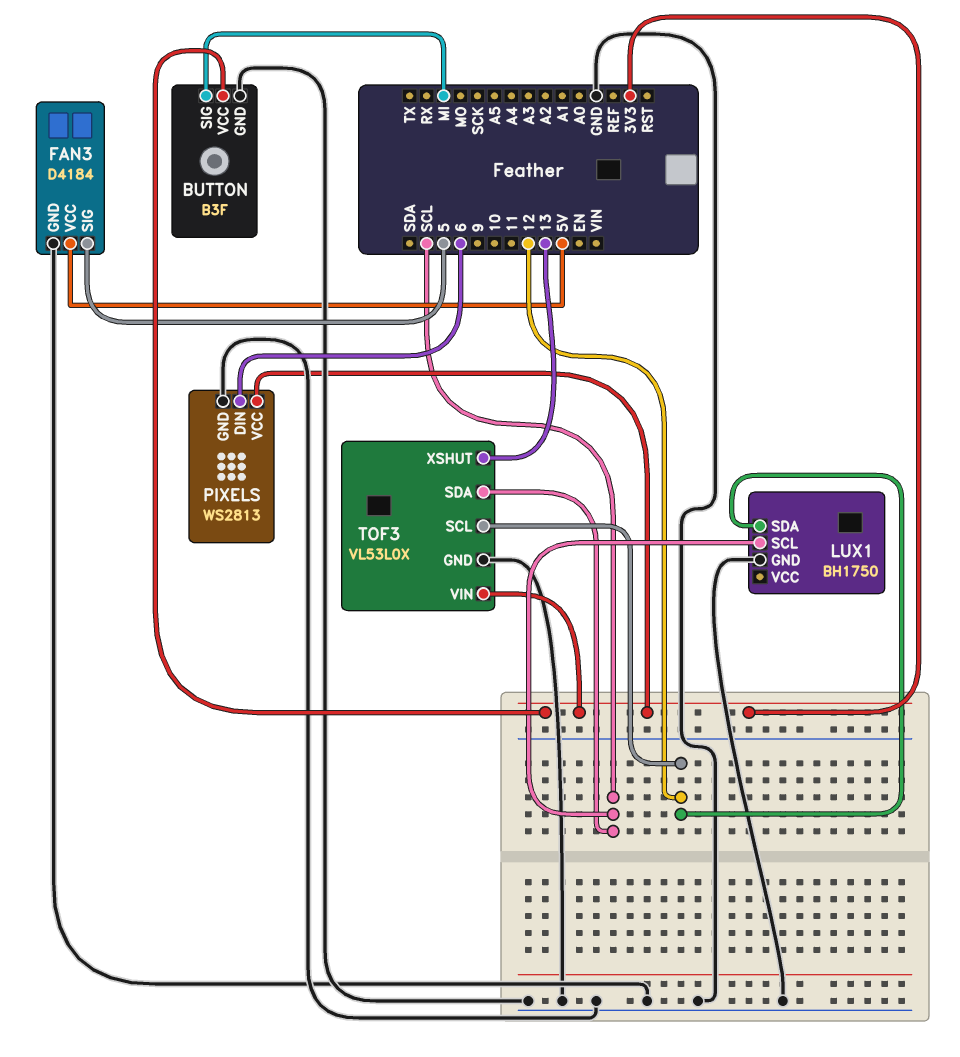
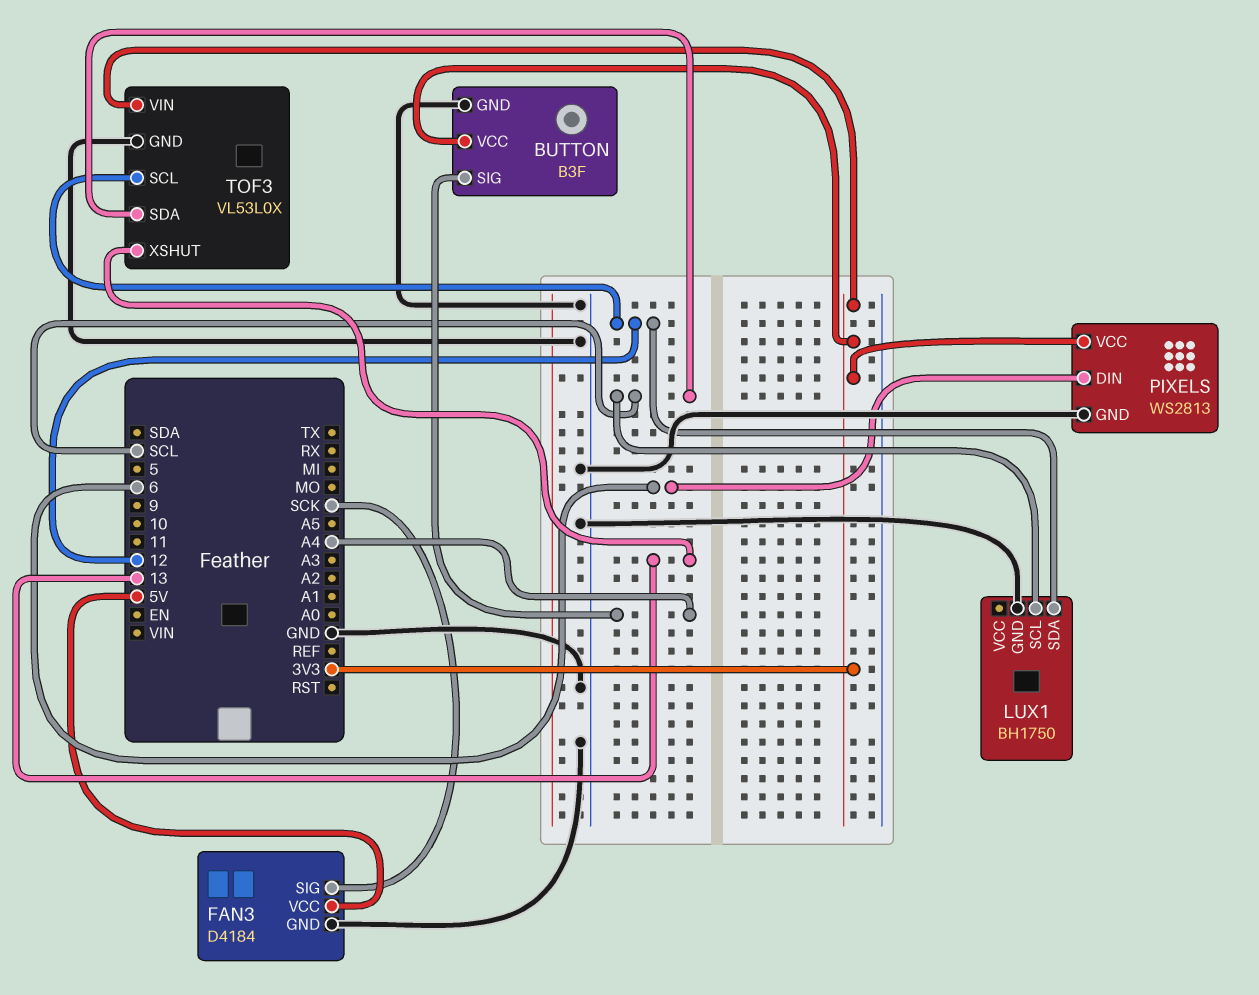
BUTTON pin SIG: MI -> A4
FAN3 pin SIG: 5 -> SCK

